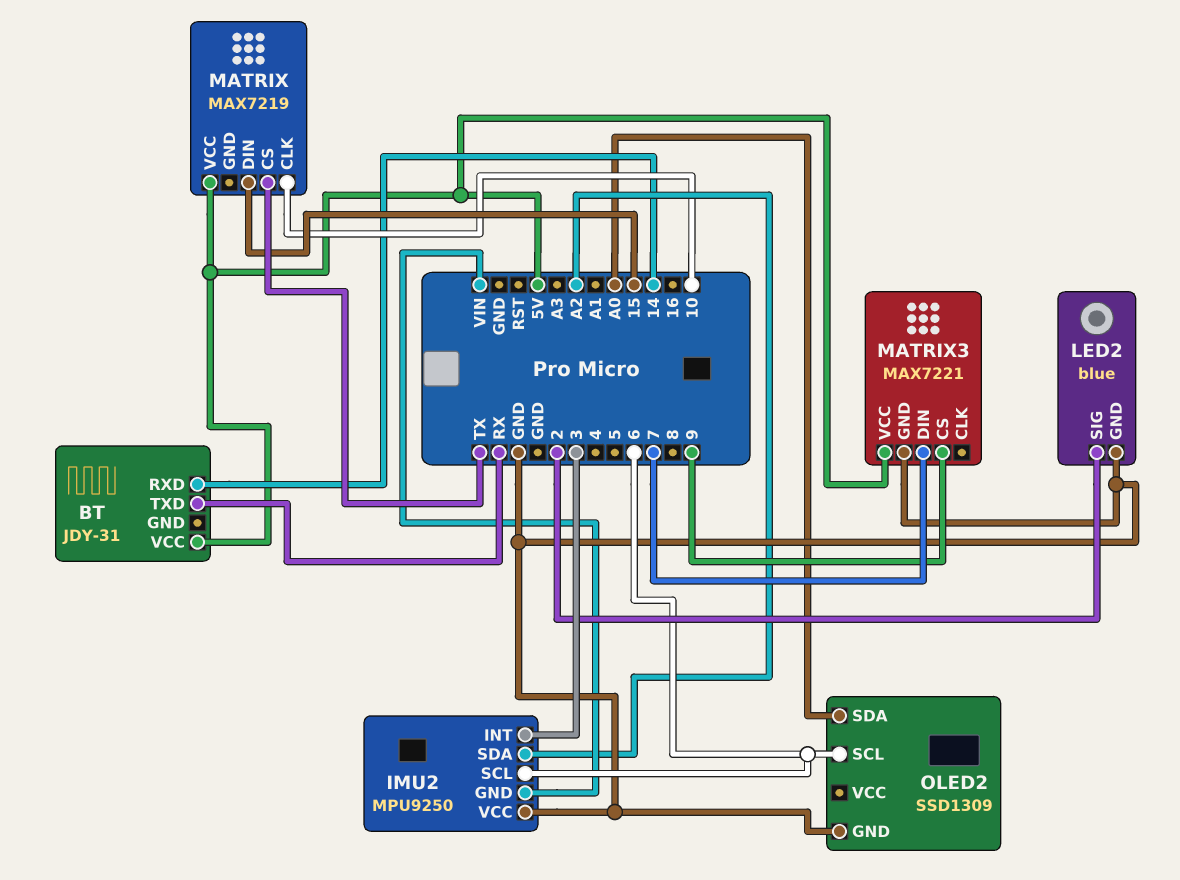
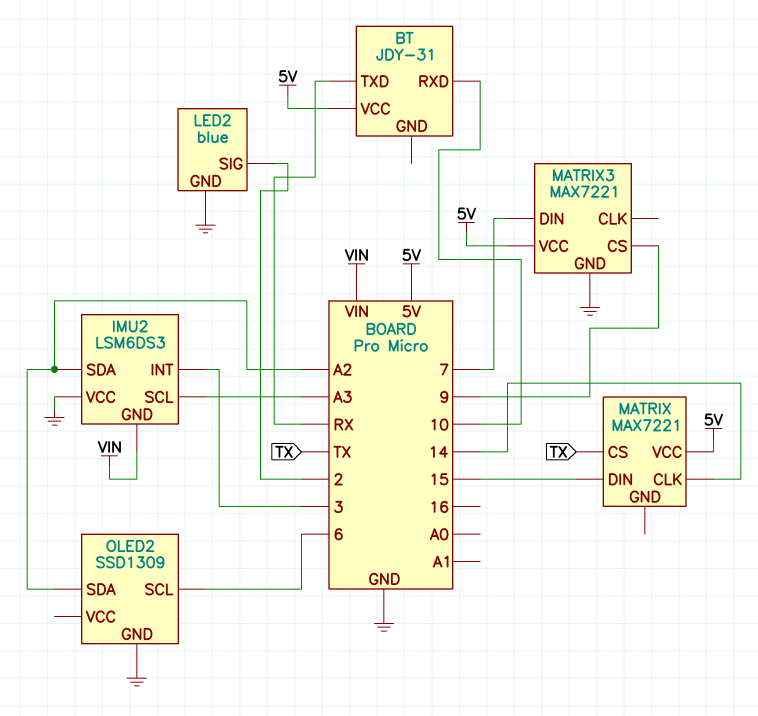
BT pin RXD: 14 -> 10
IMU2: MPU9250 -> LSM6DS3
IMU2 pin SCL: 6 -> A3
MATRIX: MAX7219 -> MAX7221
MATRIX pin CLK: 10 -> 14
OLED2 pin SDA: A0 -> A2

